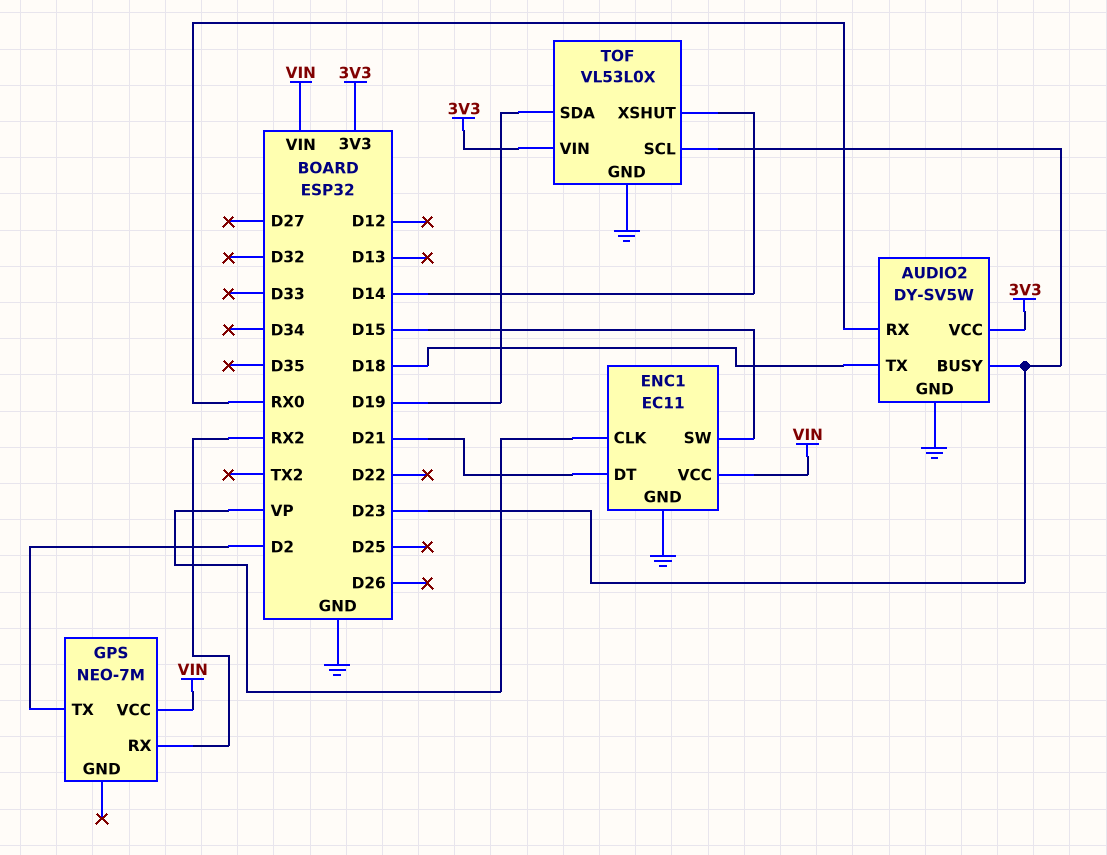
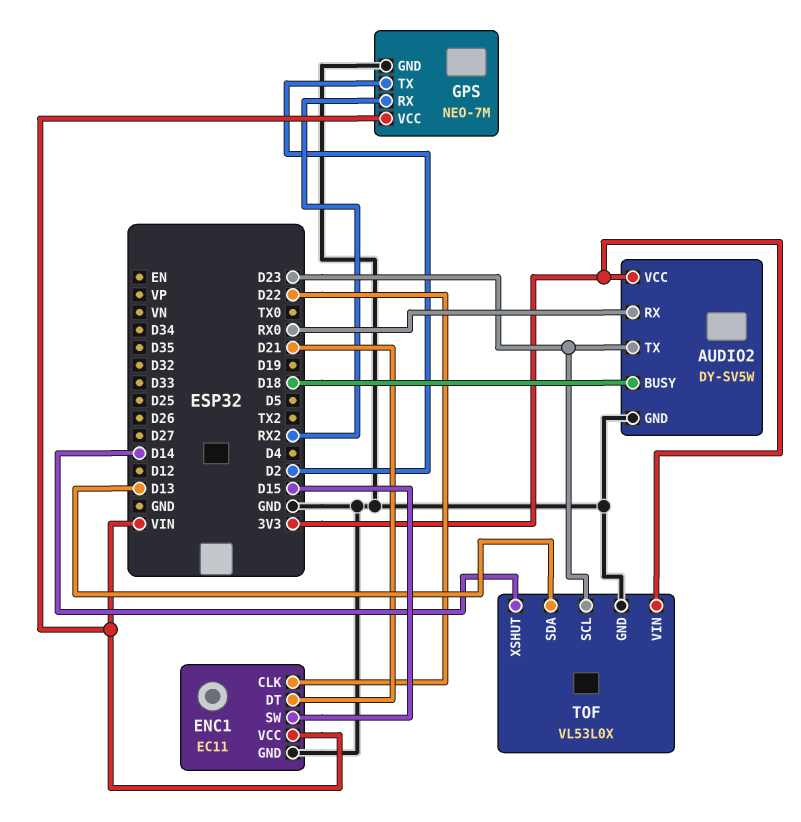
AUDIO2 pin BUSY: D23 -> D18
AUDIO2 pin TX: D18 -> D23
ENC1 pin CLK: VP -> D22
GPS pin GND: none -> GND
TOF pin SDA: D19 -> D13

